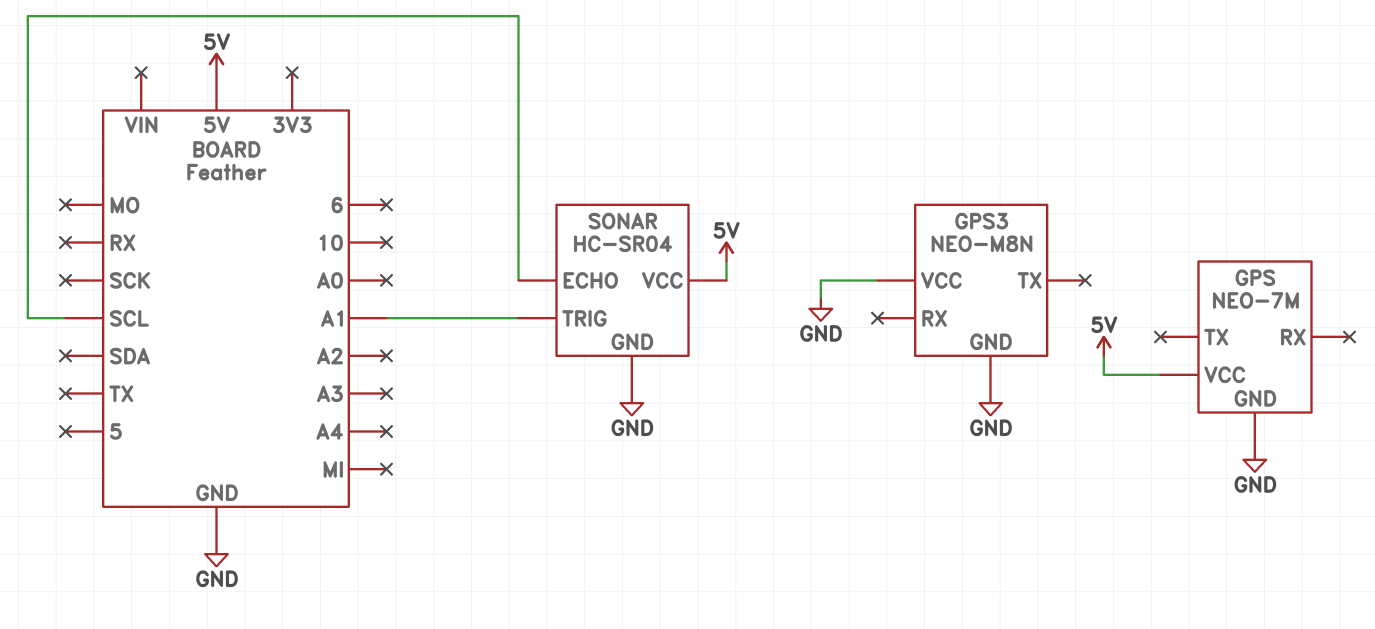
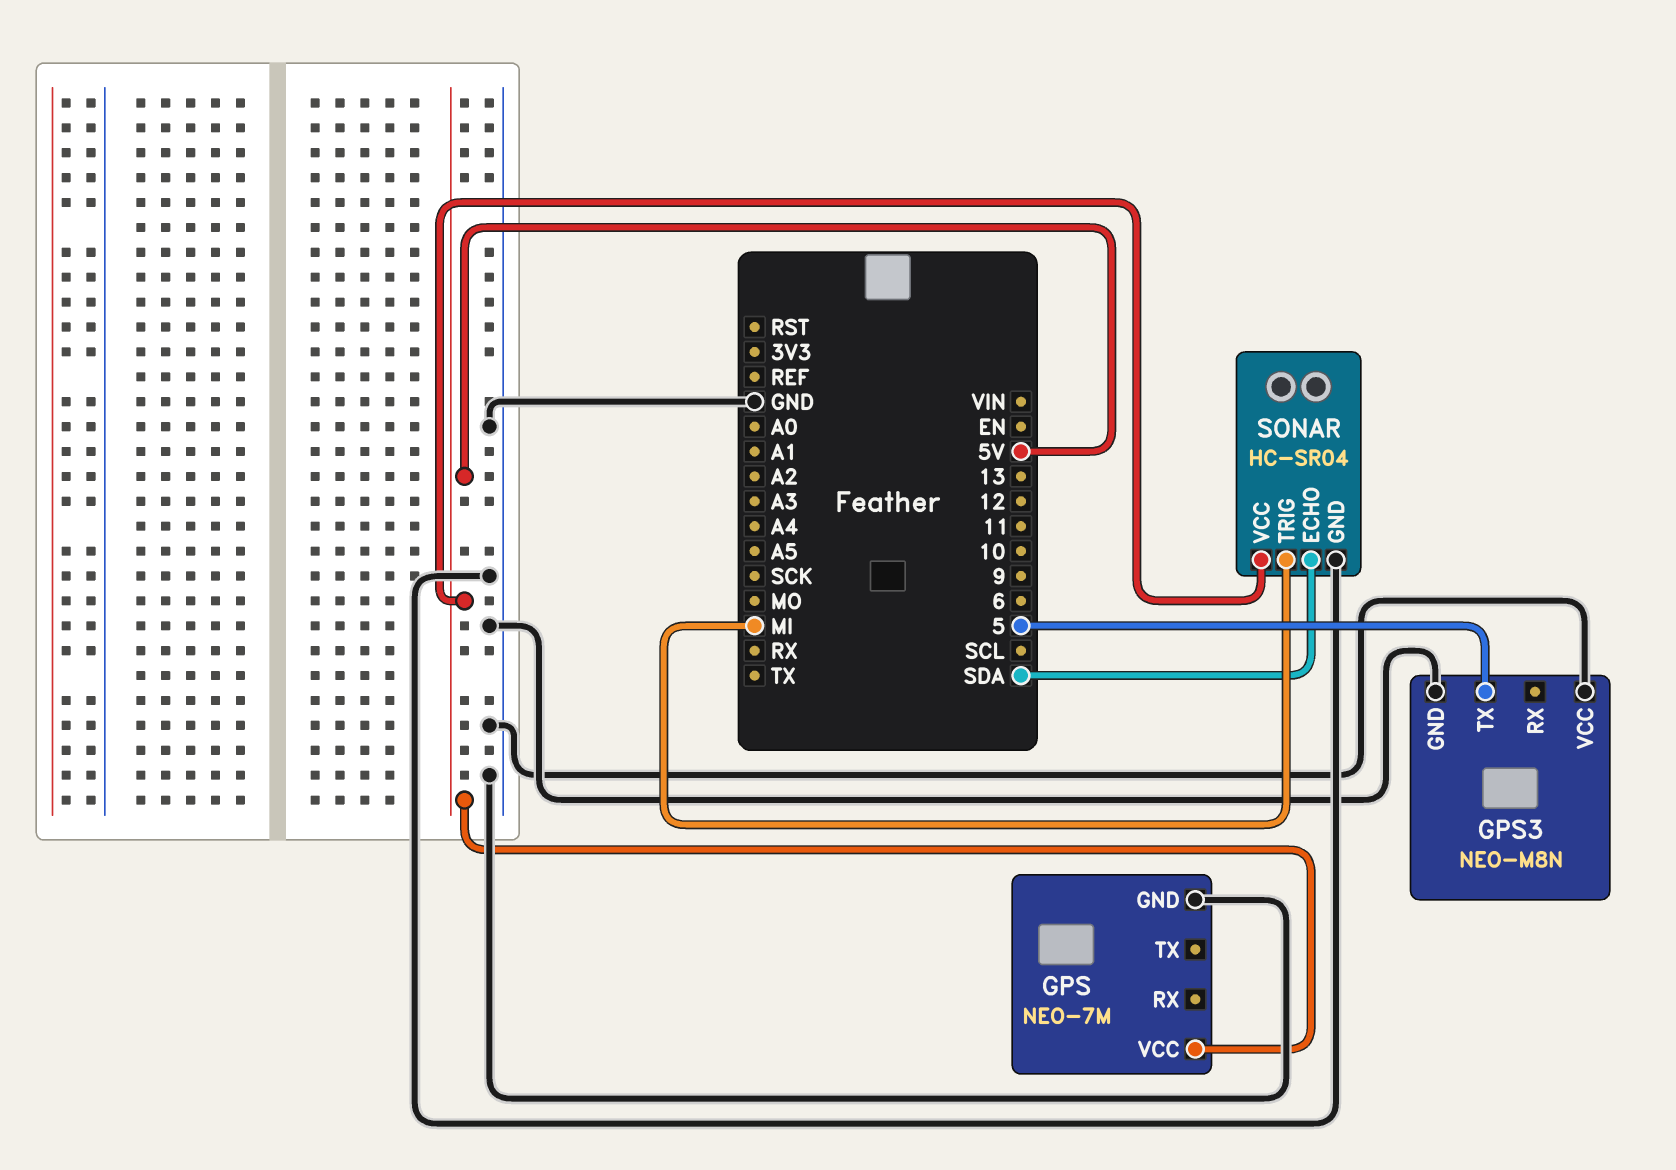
GPS3 pin TX: none -> 5
SONAR pin ECHO: SCL -> SDA
SONAR pin TRIG: A1 -> MI

